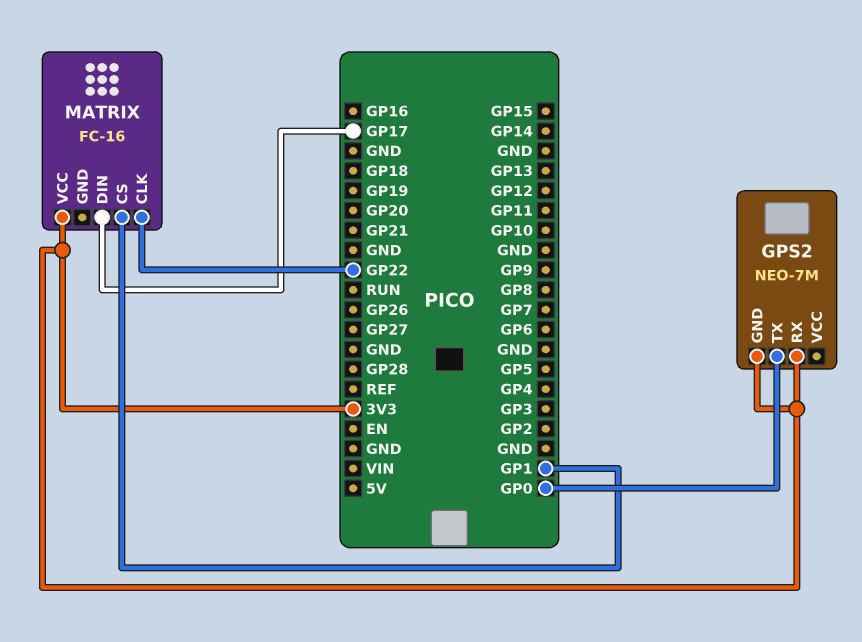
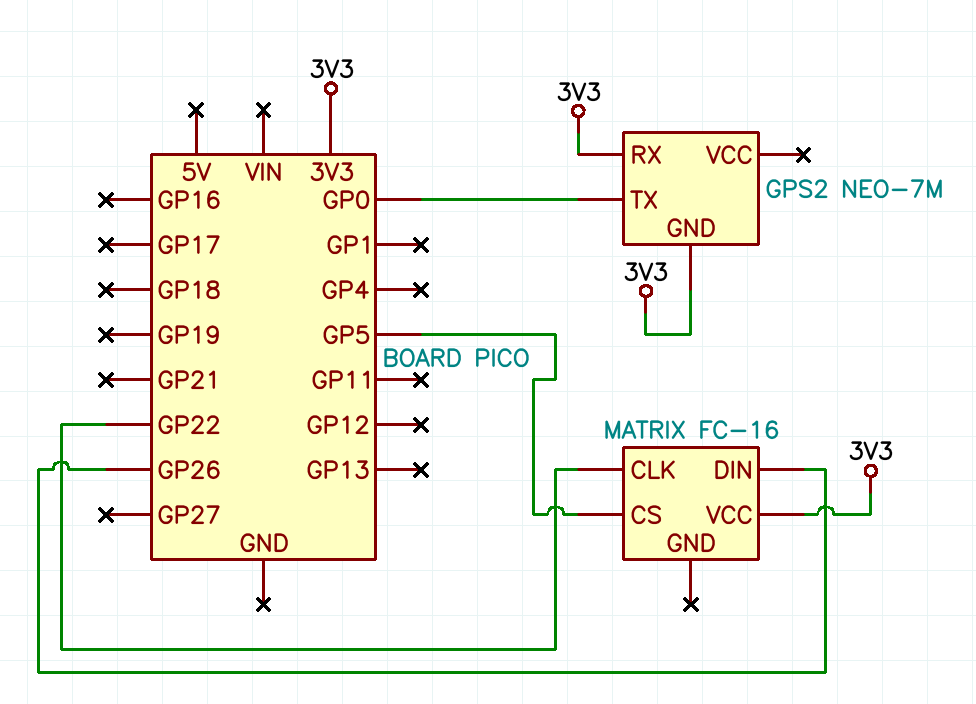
MATRIX pin CS: GP1 -> GP5
MATRIX pin DIN: GP17 -> GP26

